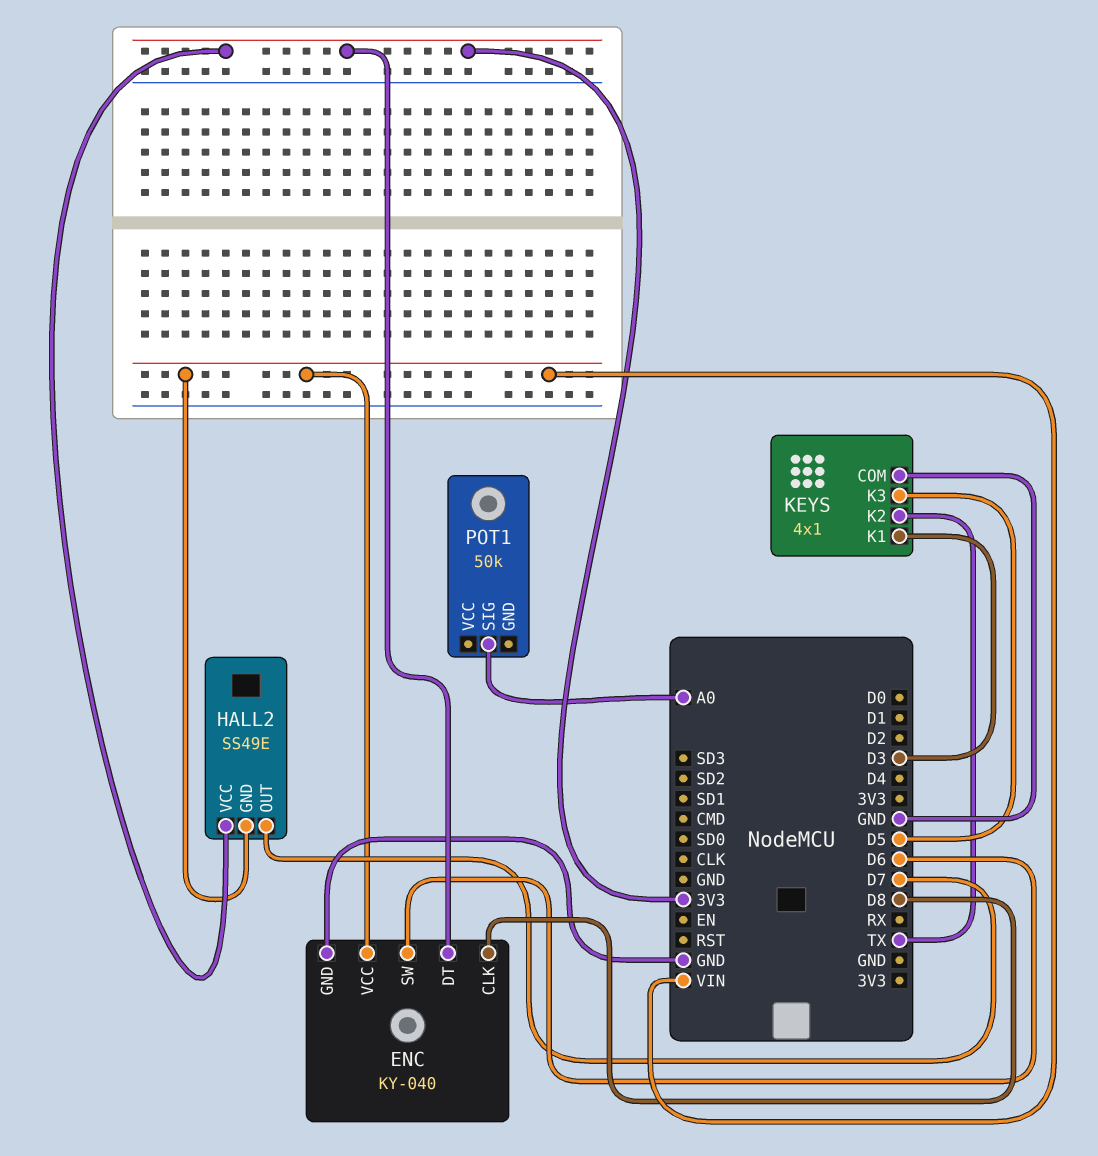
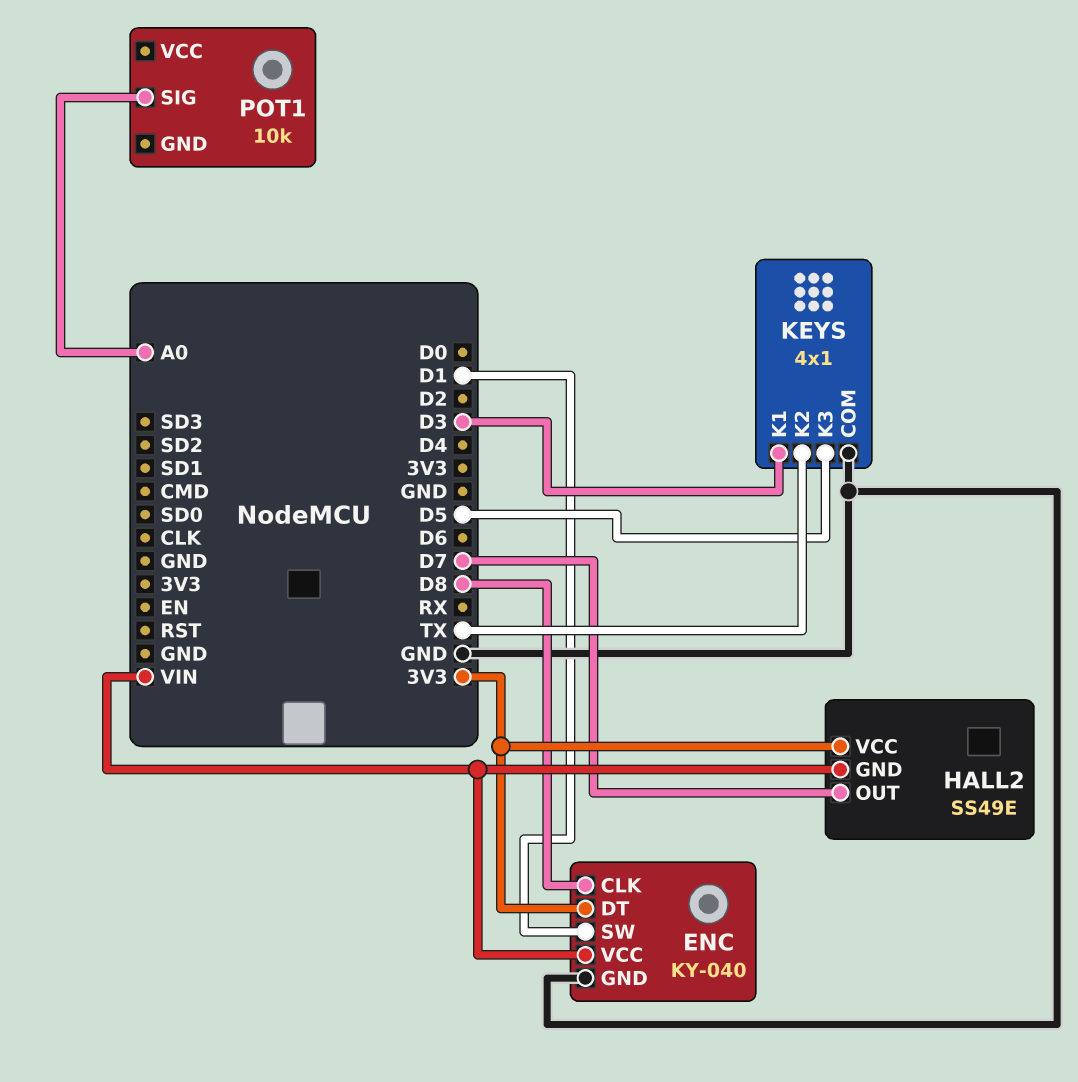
ENC pin SW: D6 -> D1
POT1: 50k -> 10k

